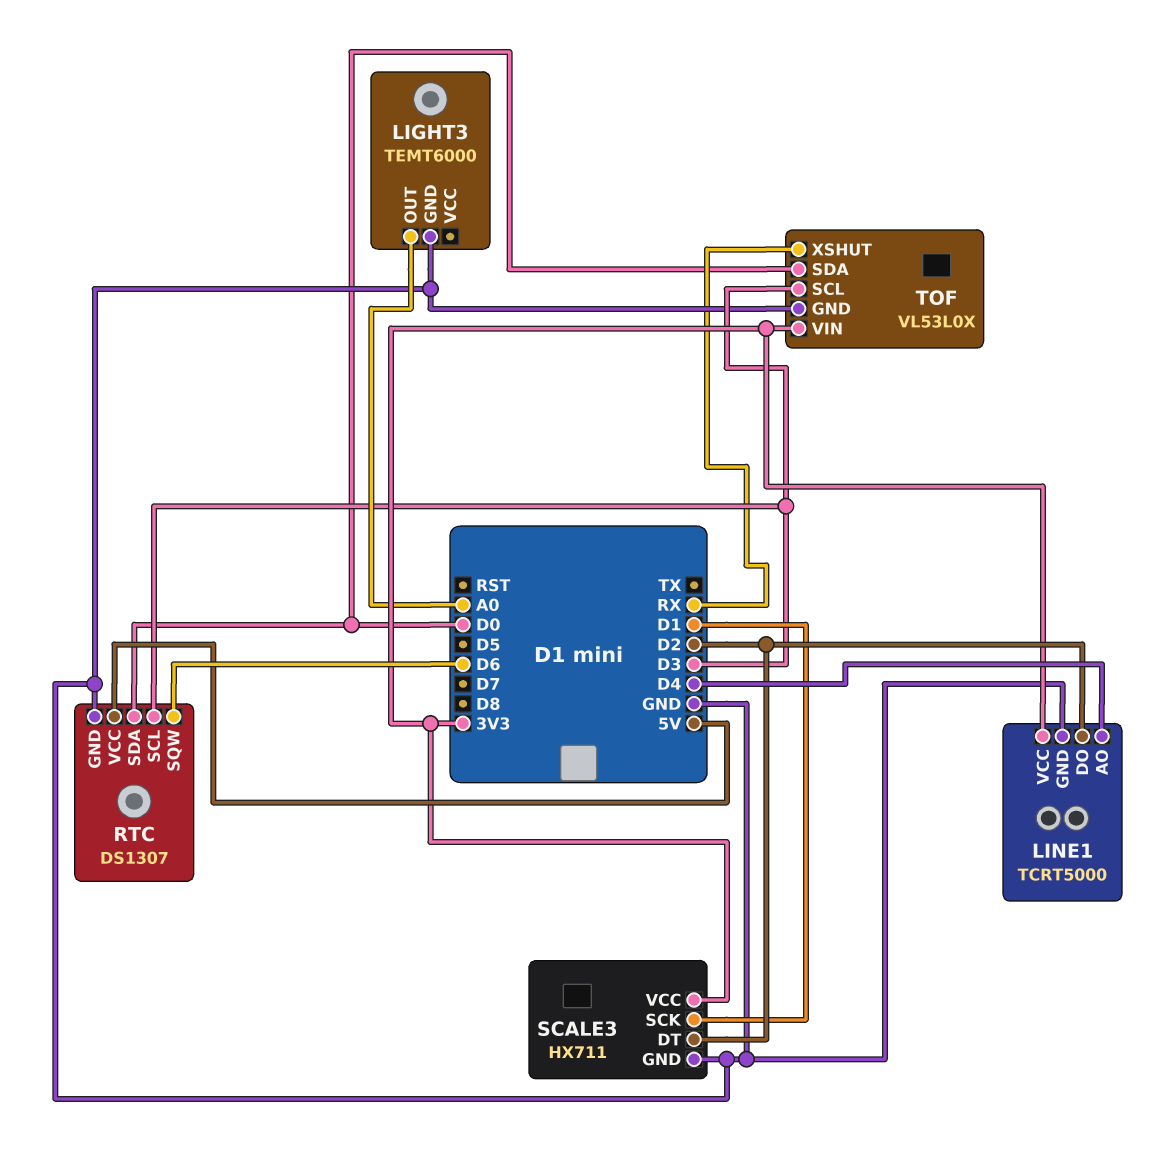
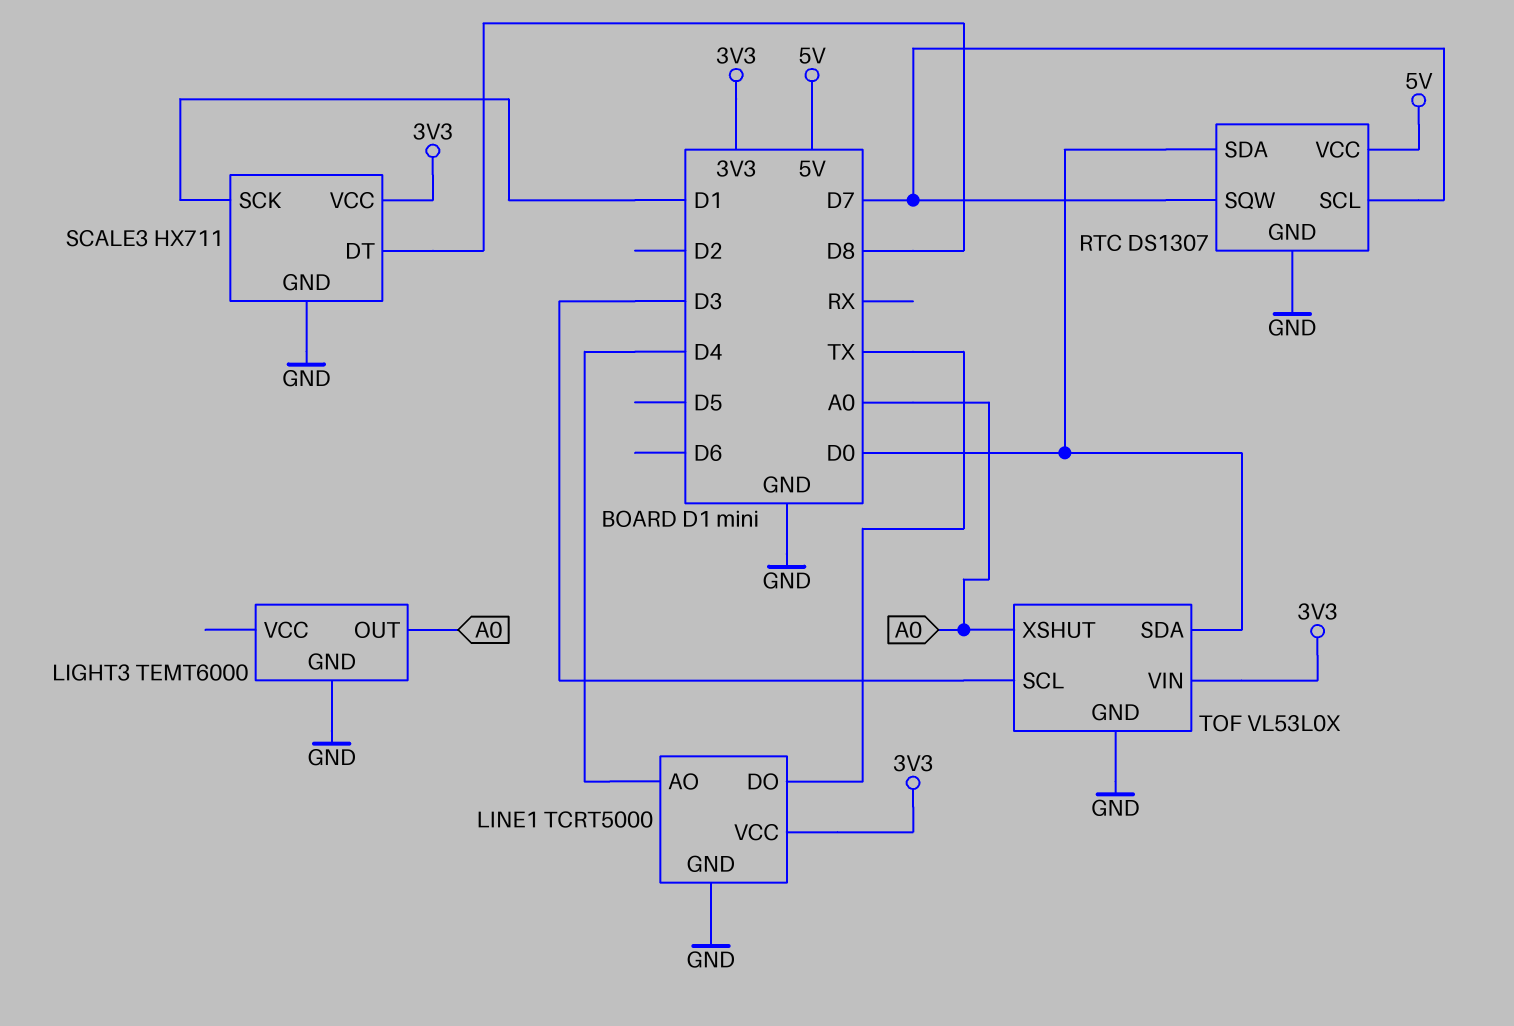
LINE1 pin DO: D2 -> TX
RTC pin SCL: D3 -> D7
RTC pin SQW: D6 -> D7
SCALE3 pin DT: D2 -> D8
TOF pin XSHUT: RX -> A0

